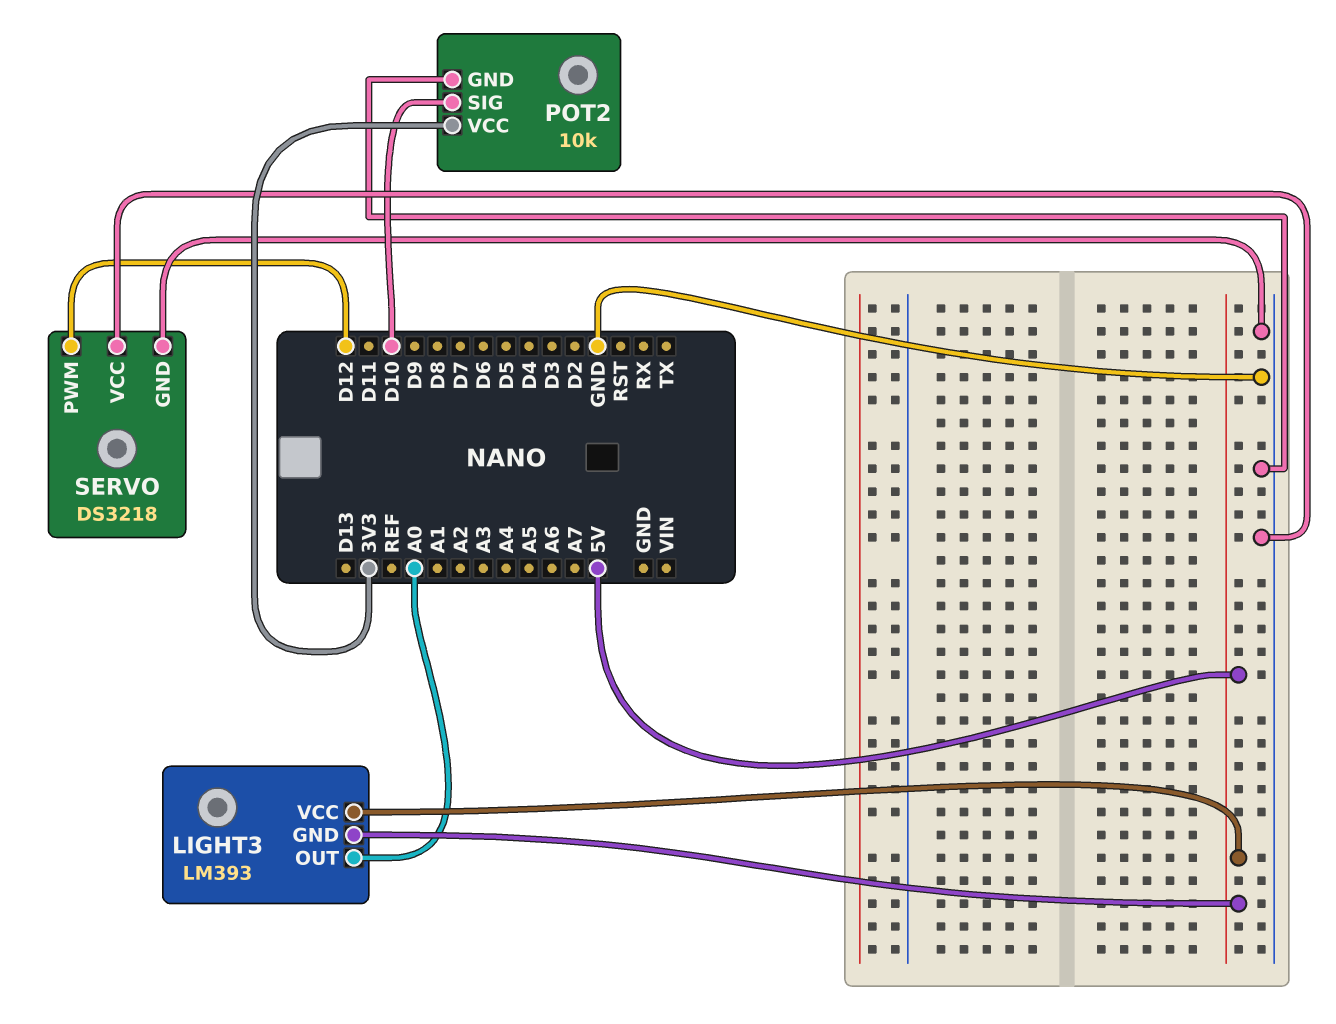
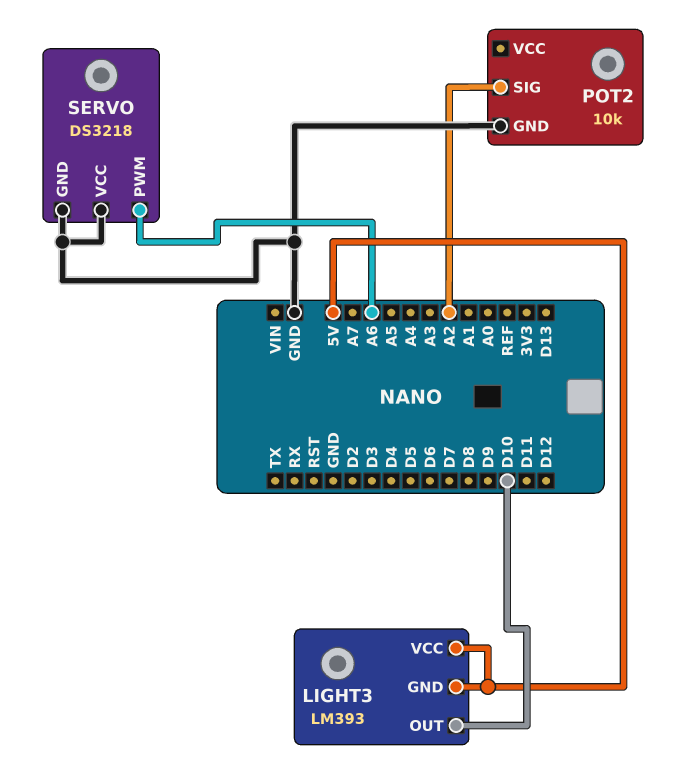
LIGHT3 pin OUT: A0 -> D10
POT2 pin SIG: D10 -> A2
POT2 pin VCC: 3V3 -> none
SERVO pin PWM: D12 -> A6

